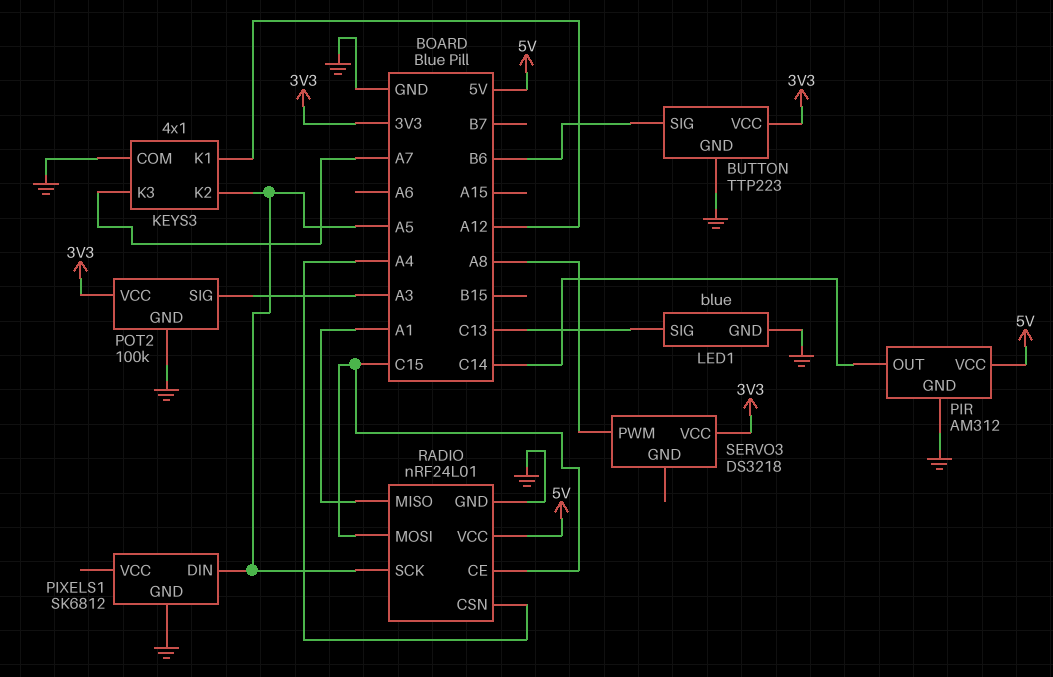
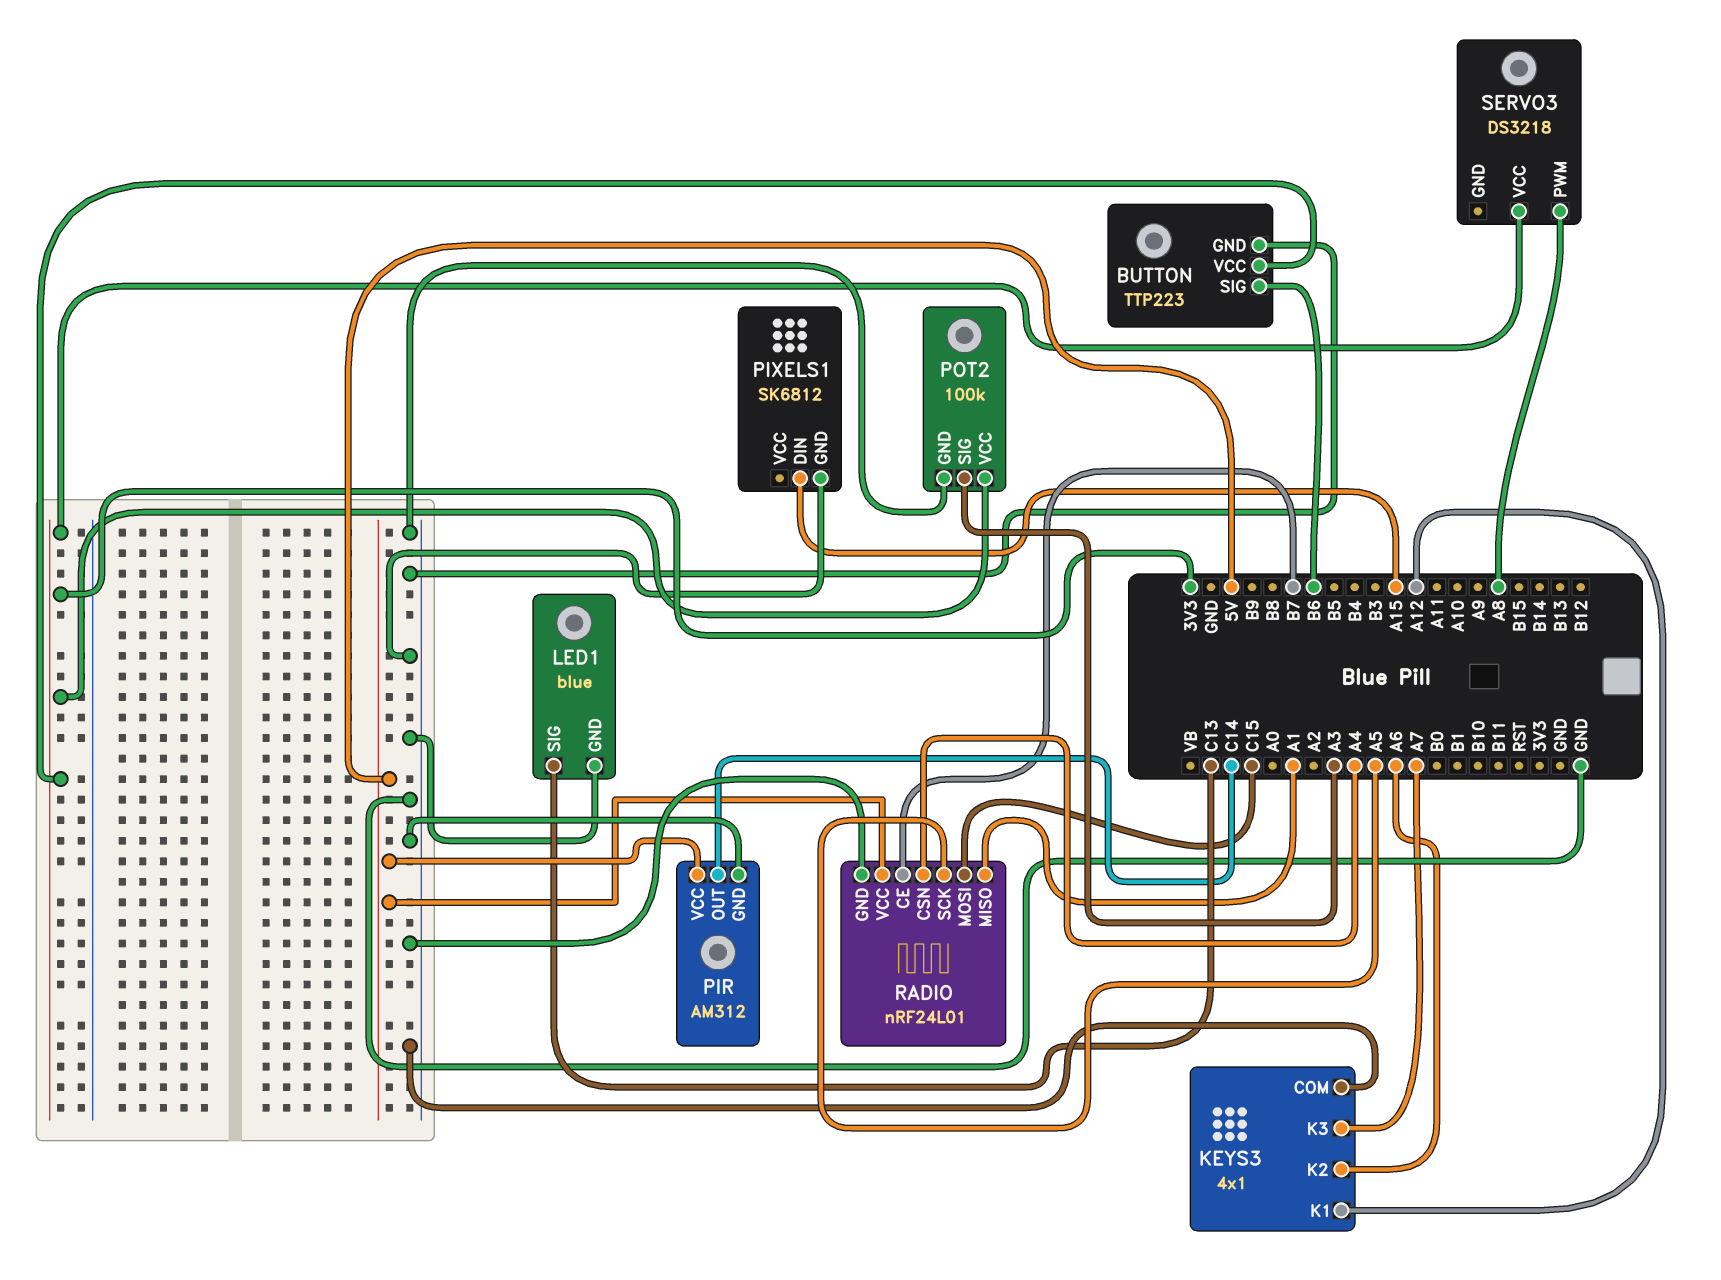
KEYS3 pin K2: A5 -> A6
PIXELS1 pin DIN: A5 -> A15
RADIO pin CE: C15 -> B7

